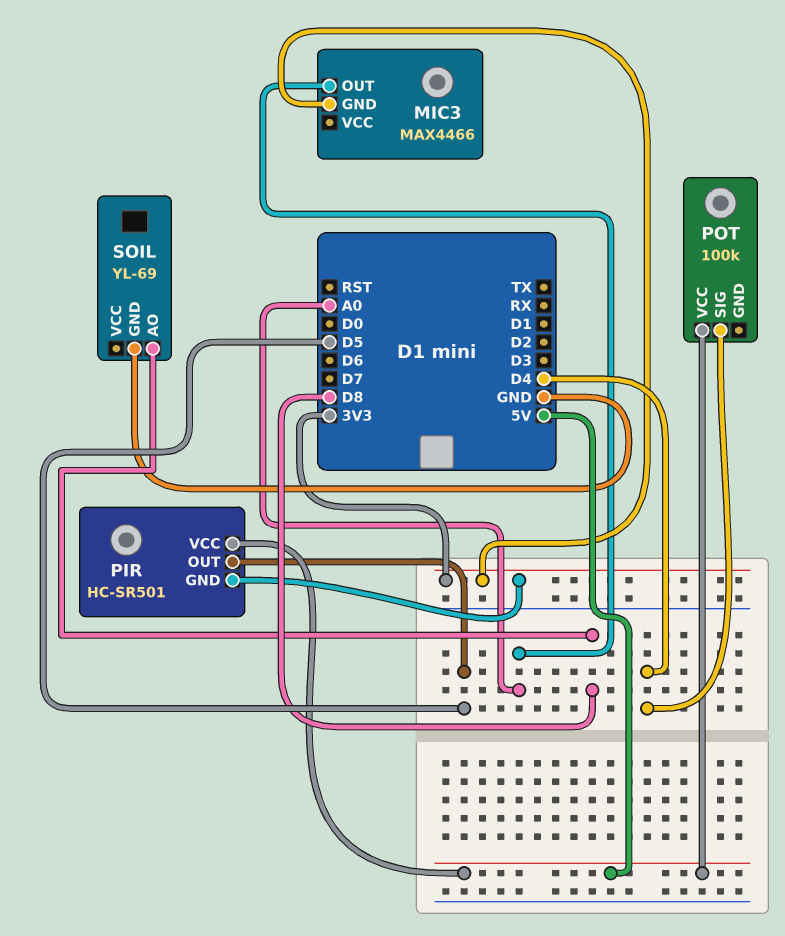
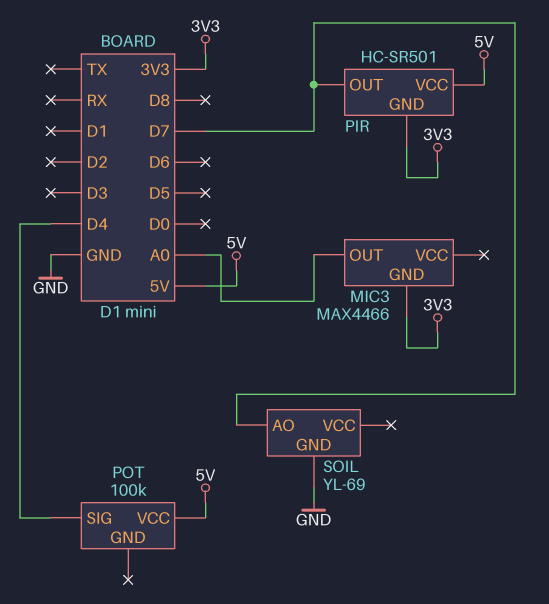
PIR pin OUT: D5 -> D7
SOIL pin AO: D8 -> D7

